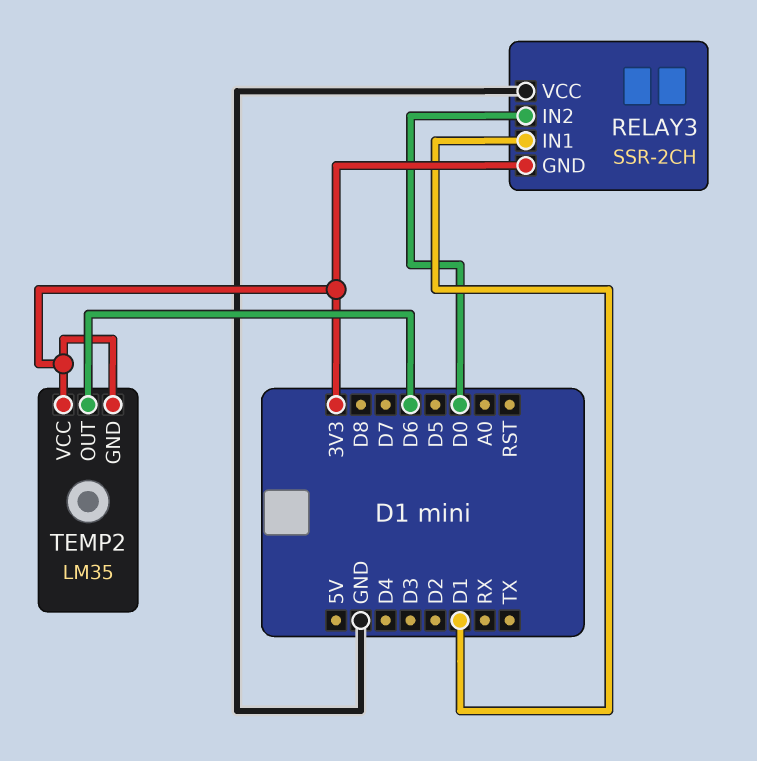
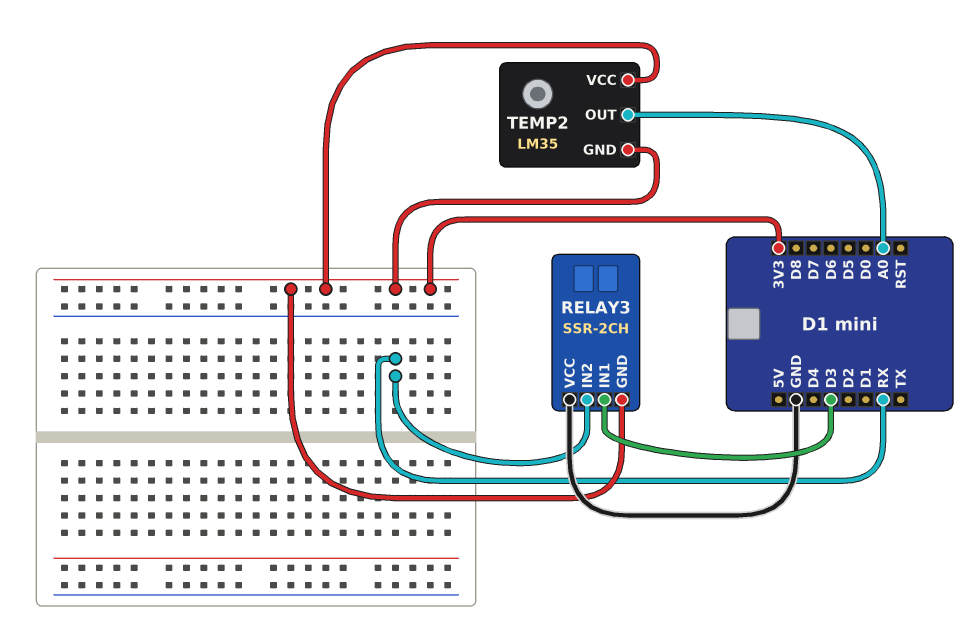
RELAY3 pin IN1: D1 -> D3
RELAY3 pin IN2: D0 -> RX
TEMP2 pin OUT: D6 -> A0

